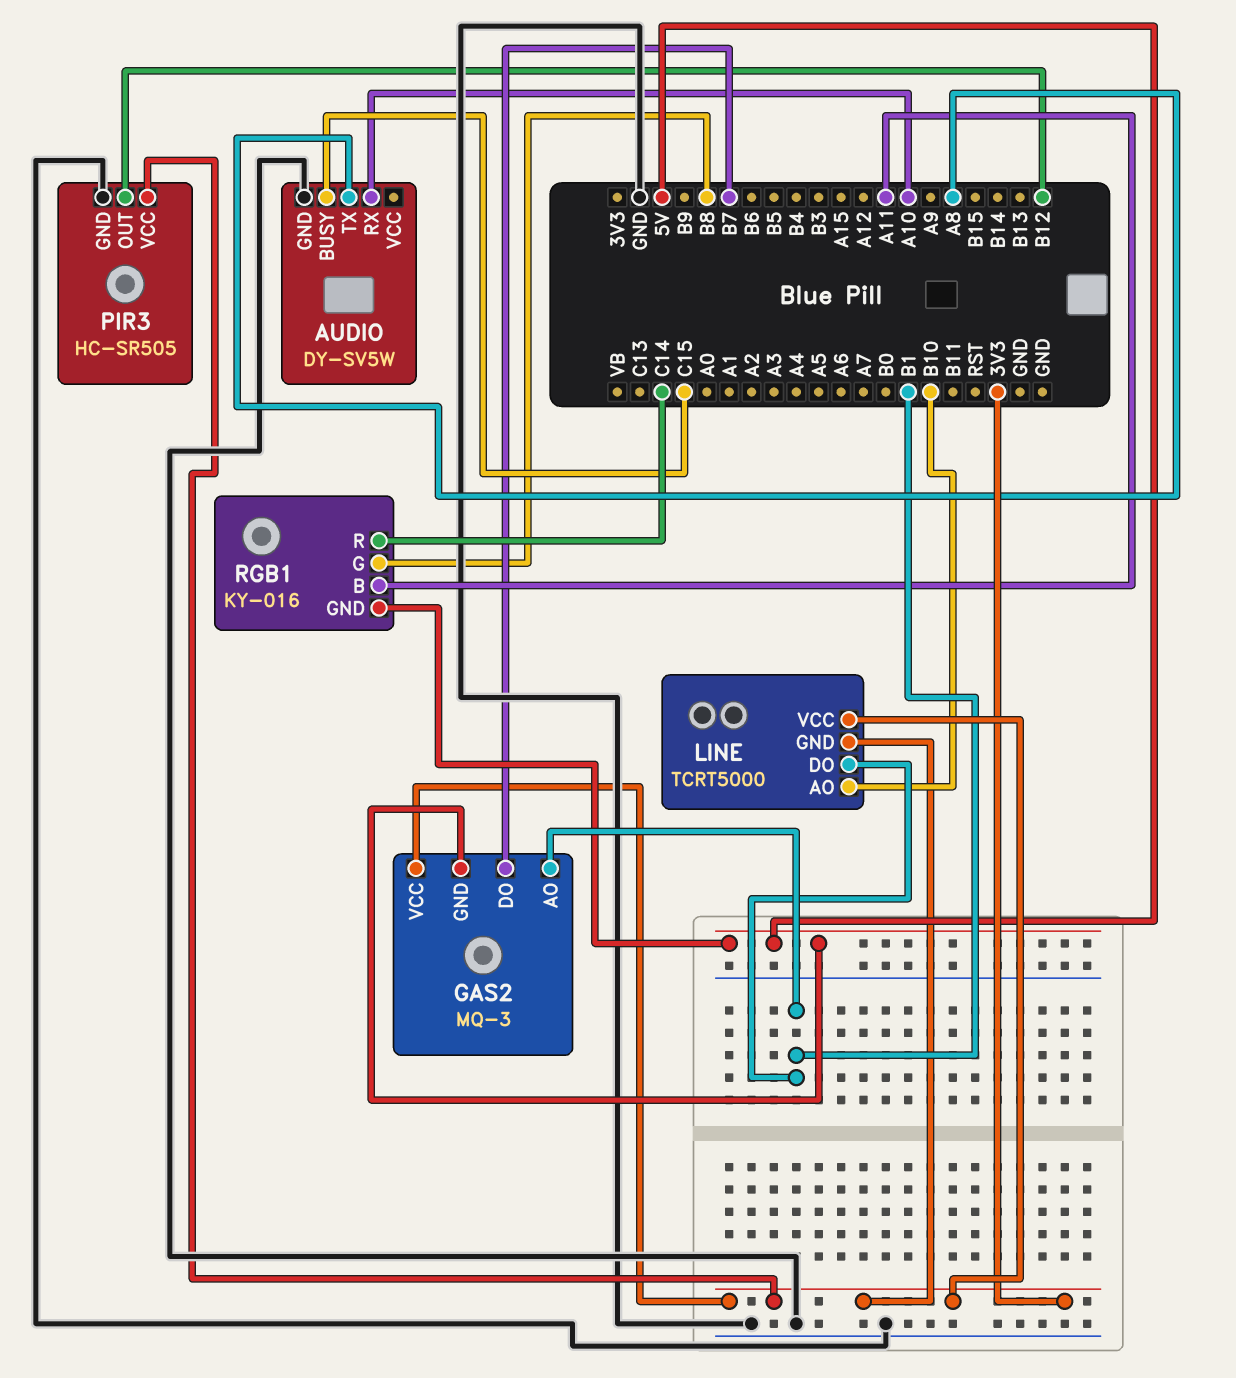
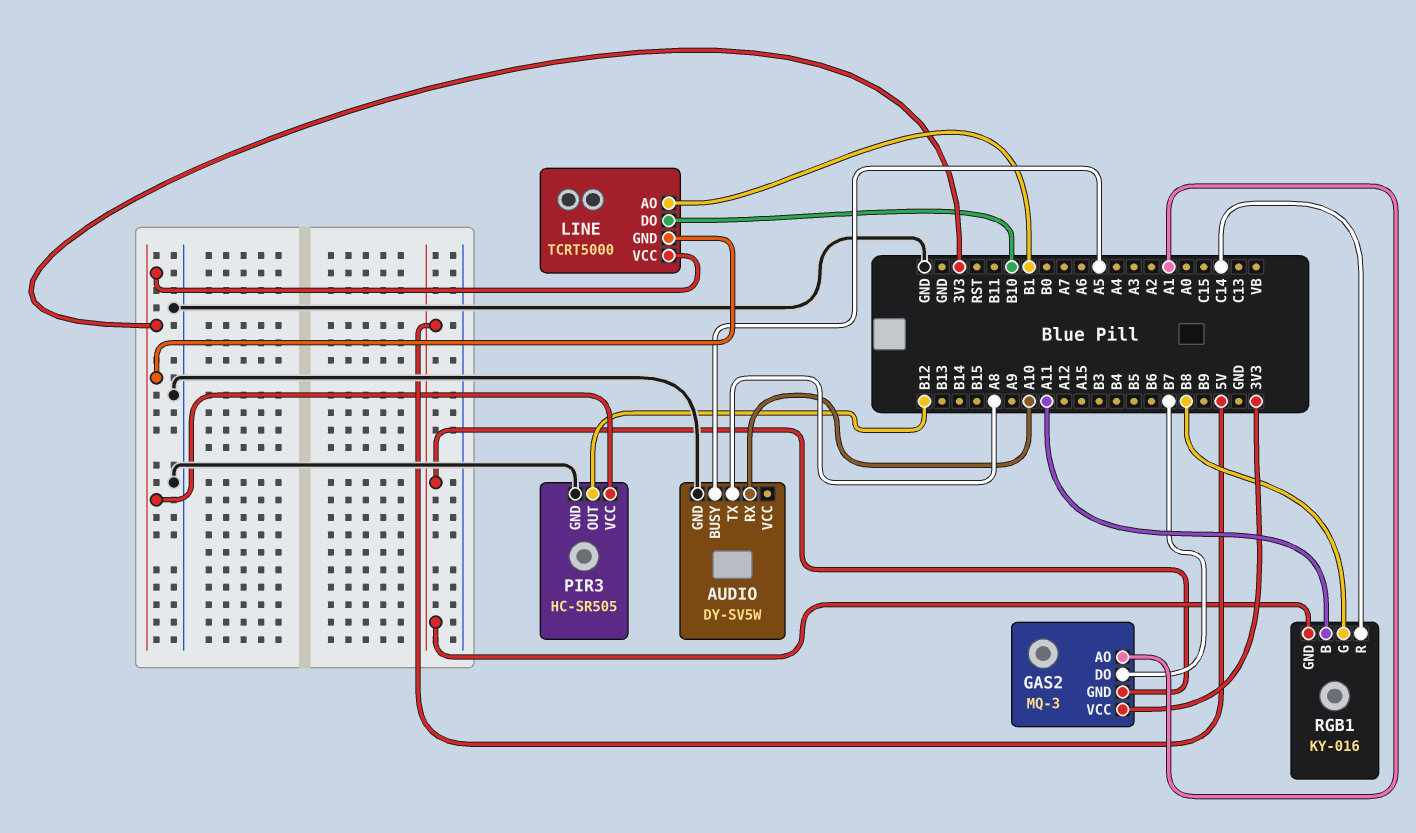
AUDIO pin BUSY: C15 -> A5
GAS2 pin AO: B1 -> A1
LINE pin AO: B10 -> B1
LINE pin DO: B1 -> B10

